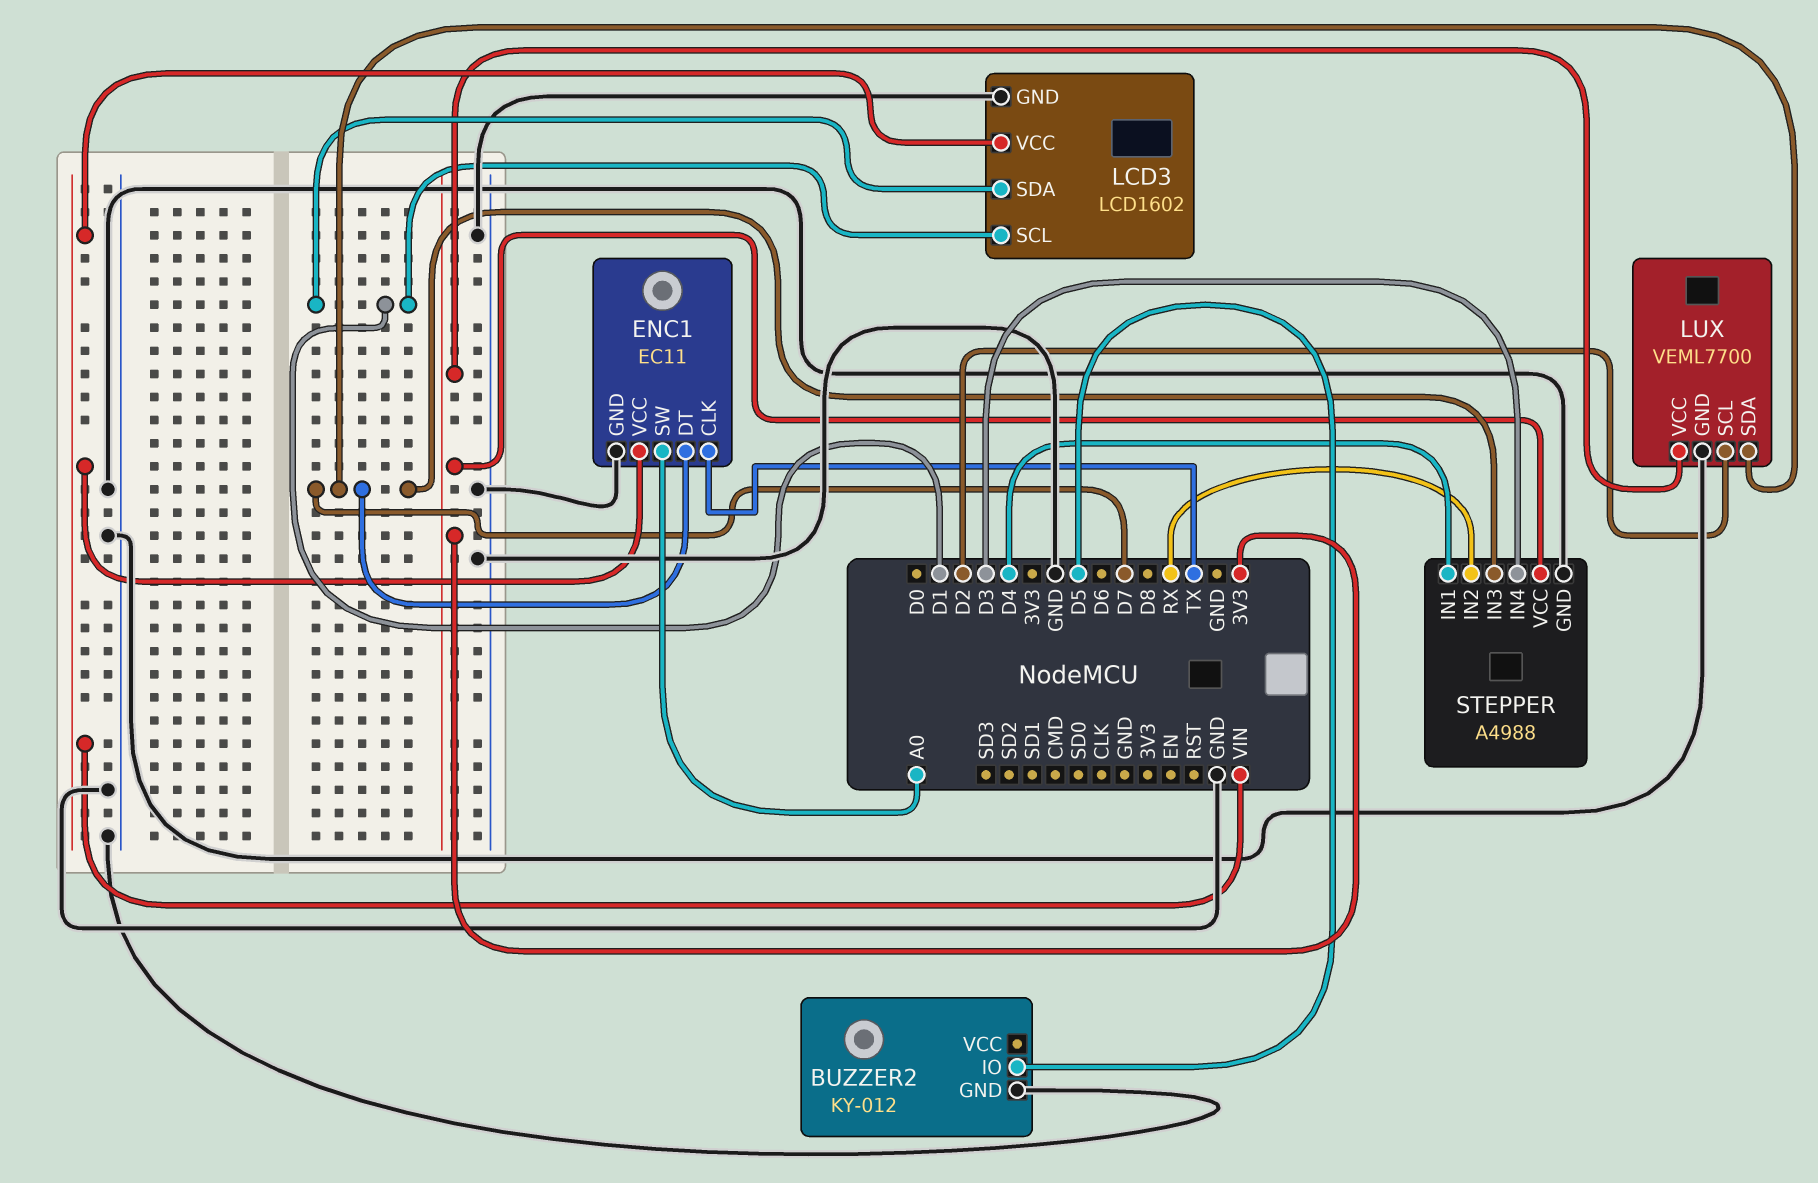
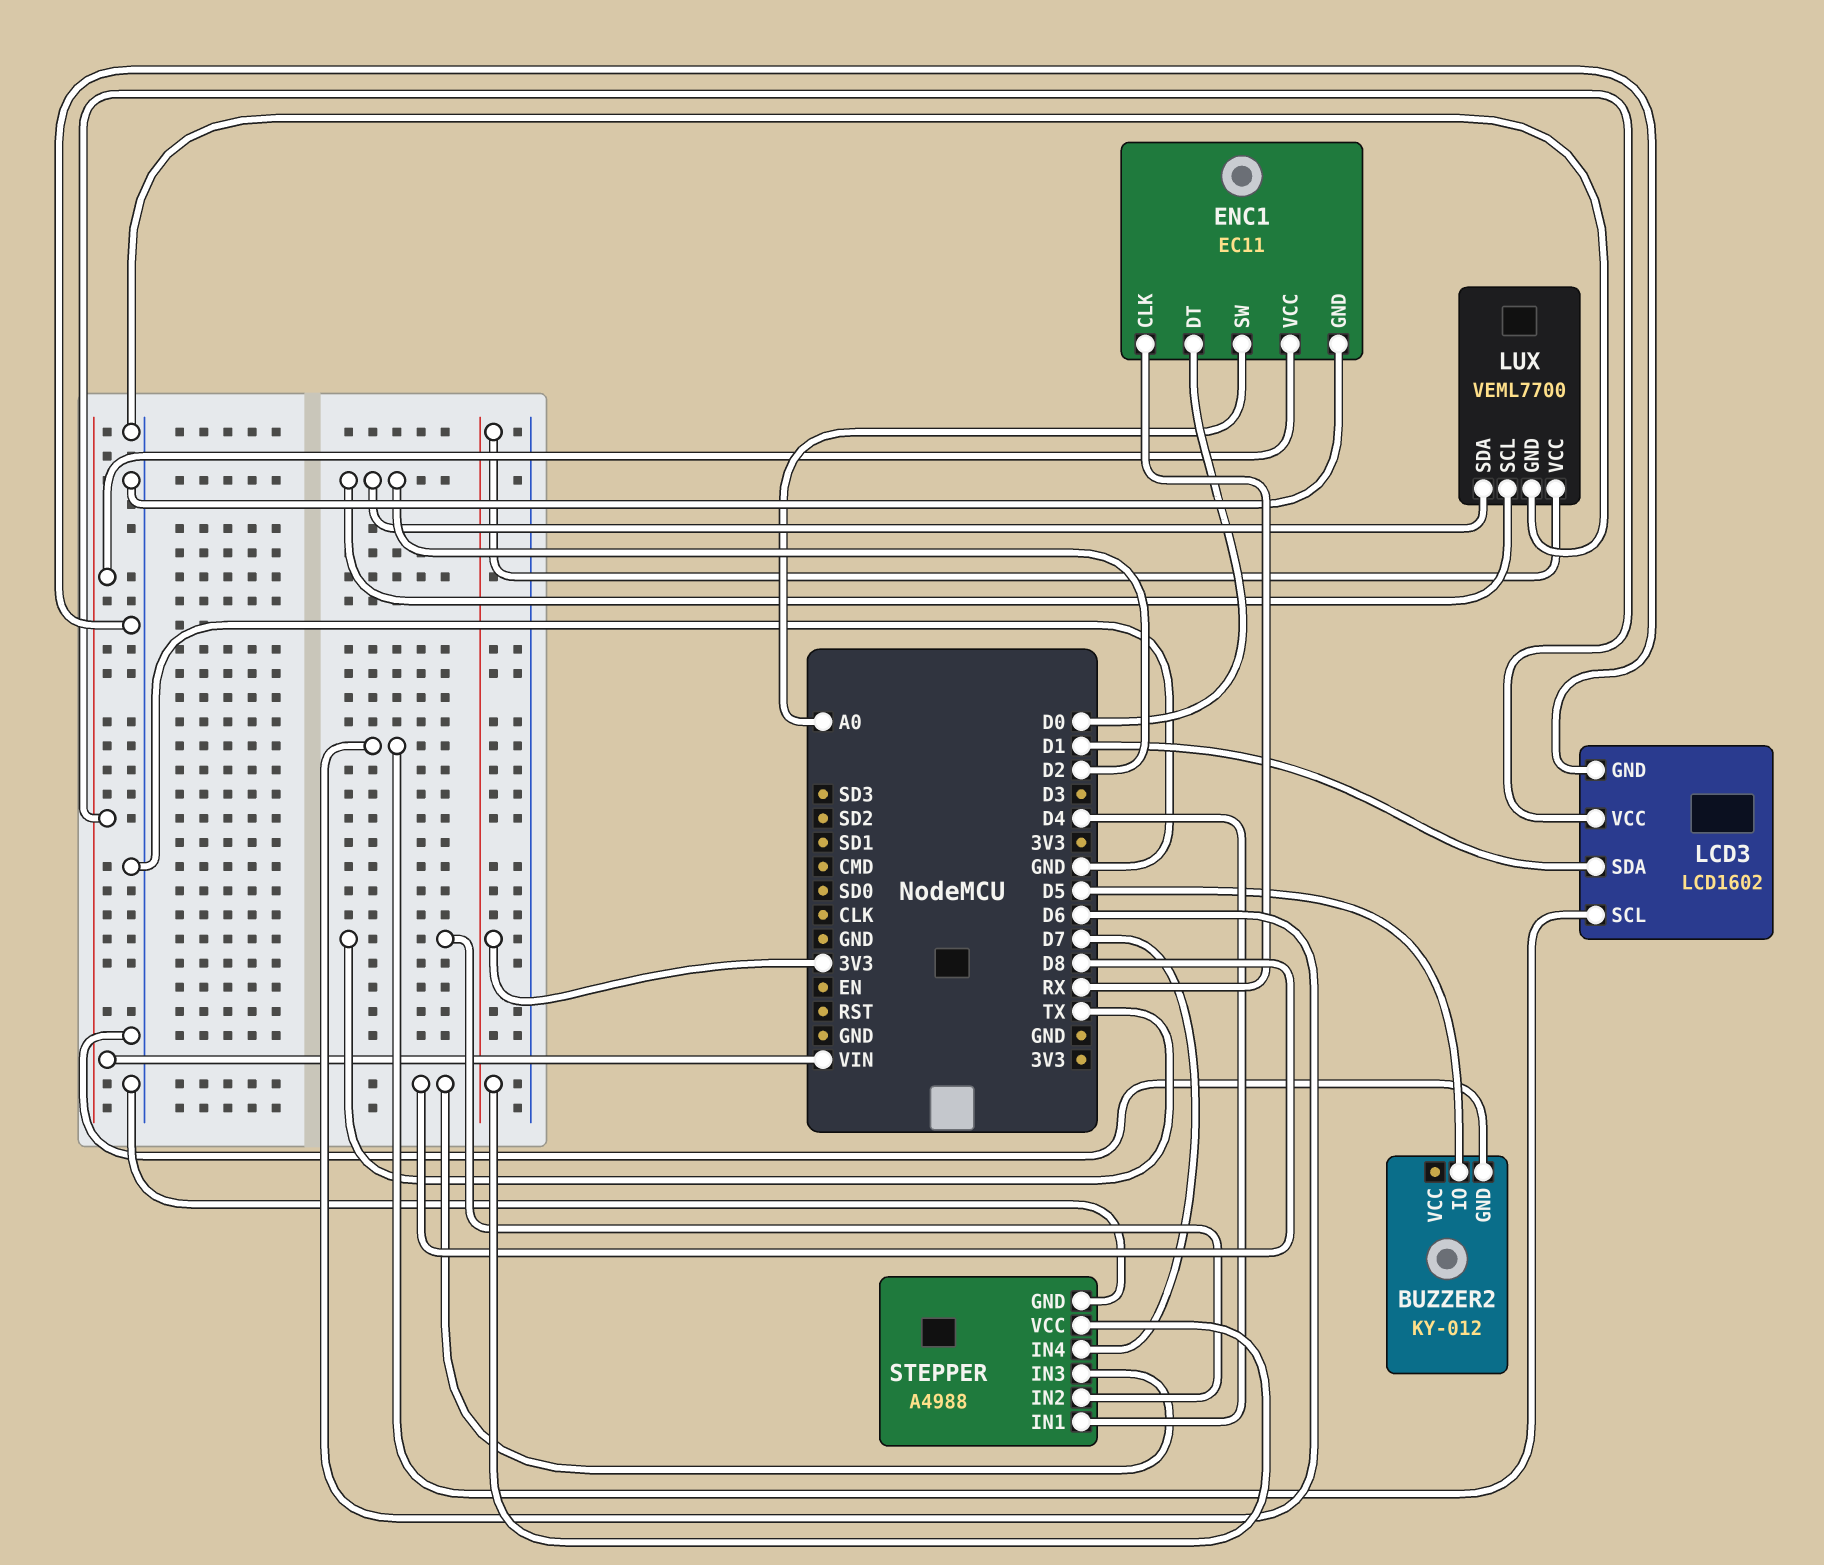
ENC1 pin CLK: TX -> RX
ENC1 pin DT: D7 -> D0
LCD3 pin SCL: D1 -> D6
LUX pin SDA: D7 -> D2
STEPPER pin IN2: RX -> TX
STEPPER pin IN3: D7 -> D8
STEPPER pin IN4: D3 -> D7

